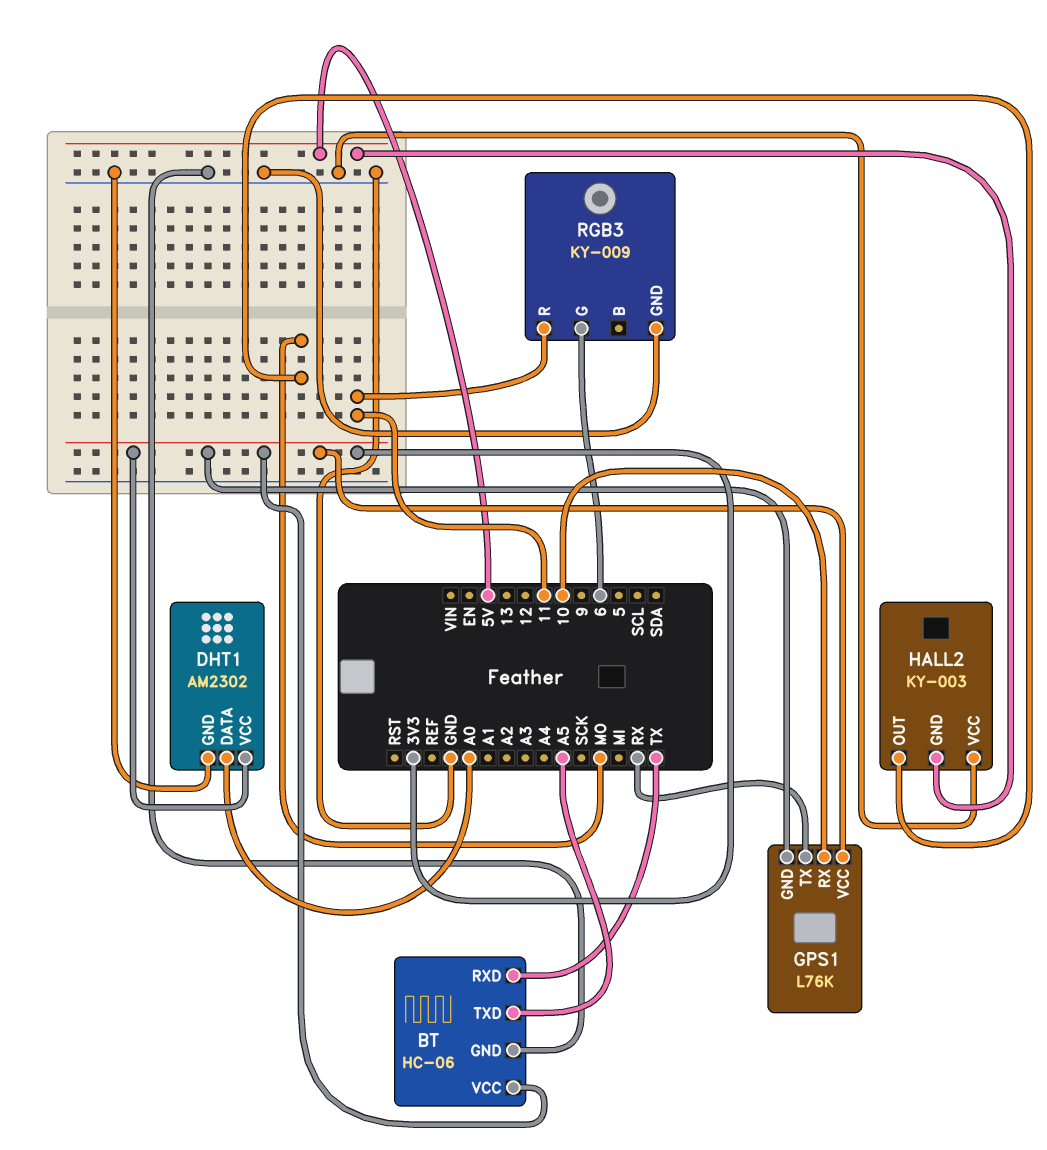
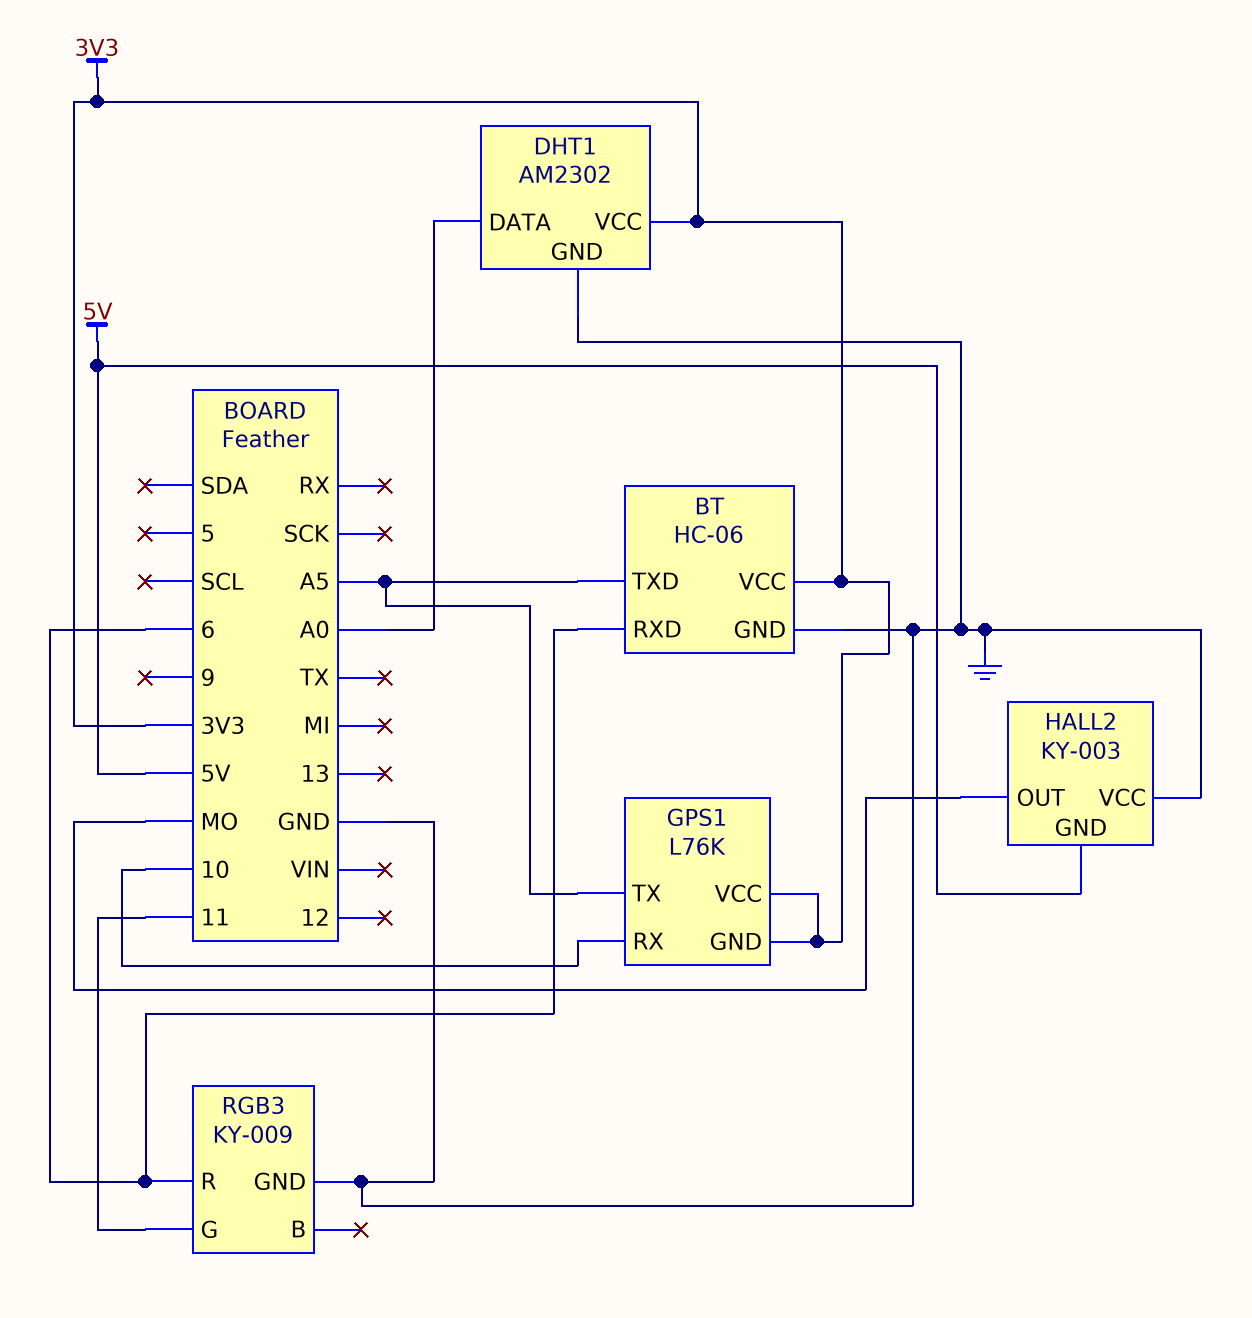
BT pin RXD: TX -> 6
GPS1 pin TX: RX -> A5
RGB3 pin G: 6 -> 11
RGB3 pin R: 11 -> 6

